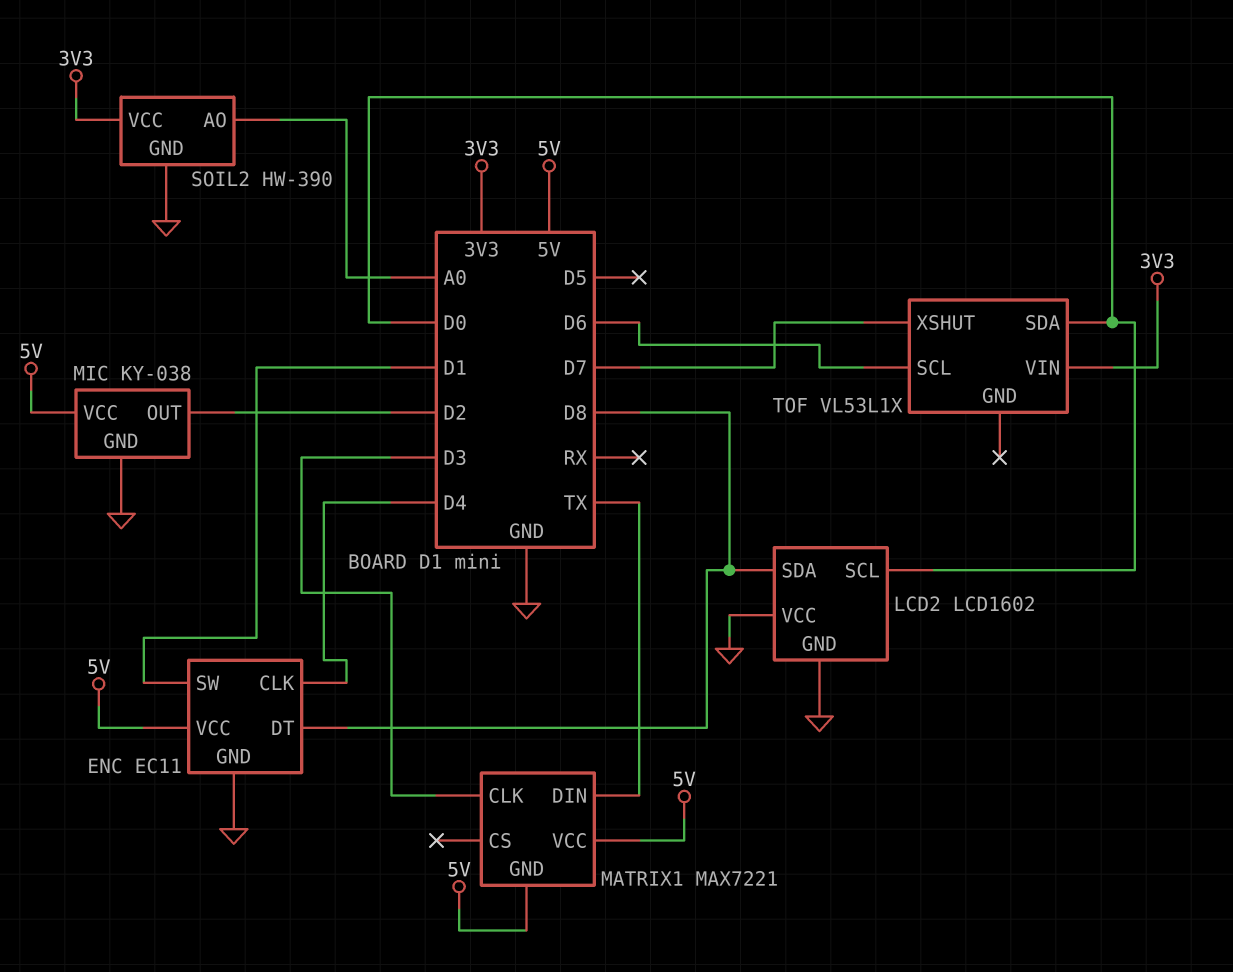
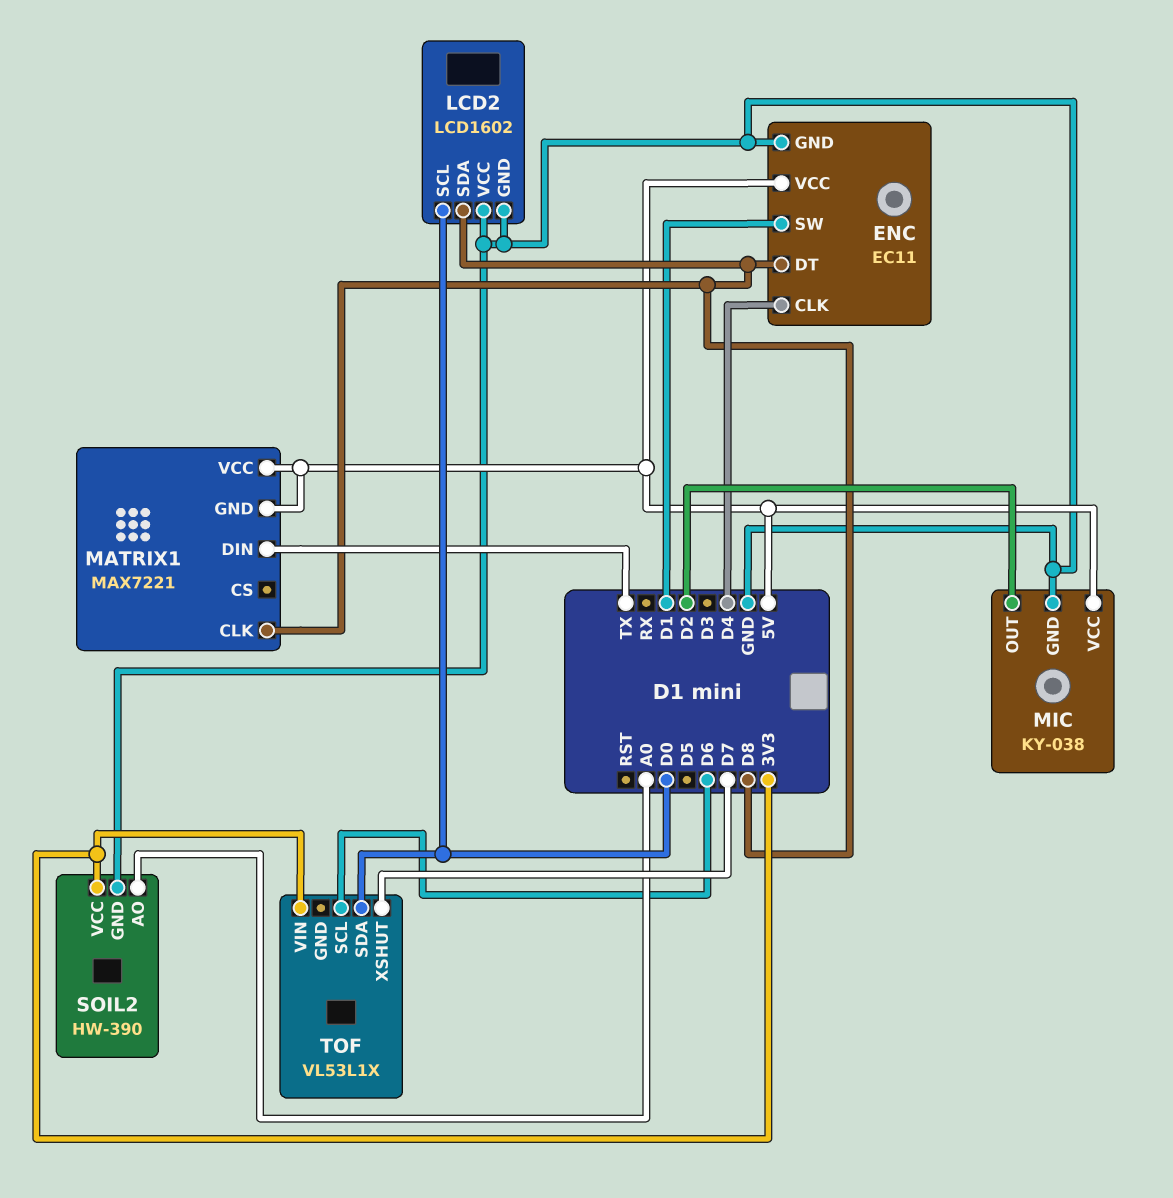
MATRIX1 pin CLK: D3 -> D8

